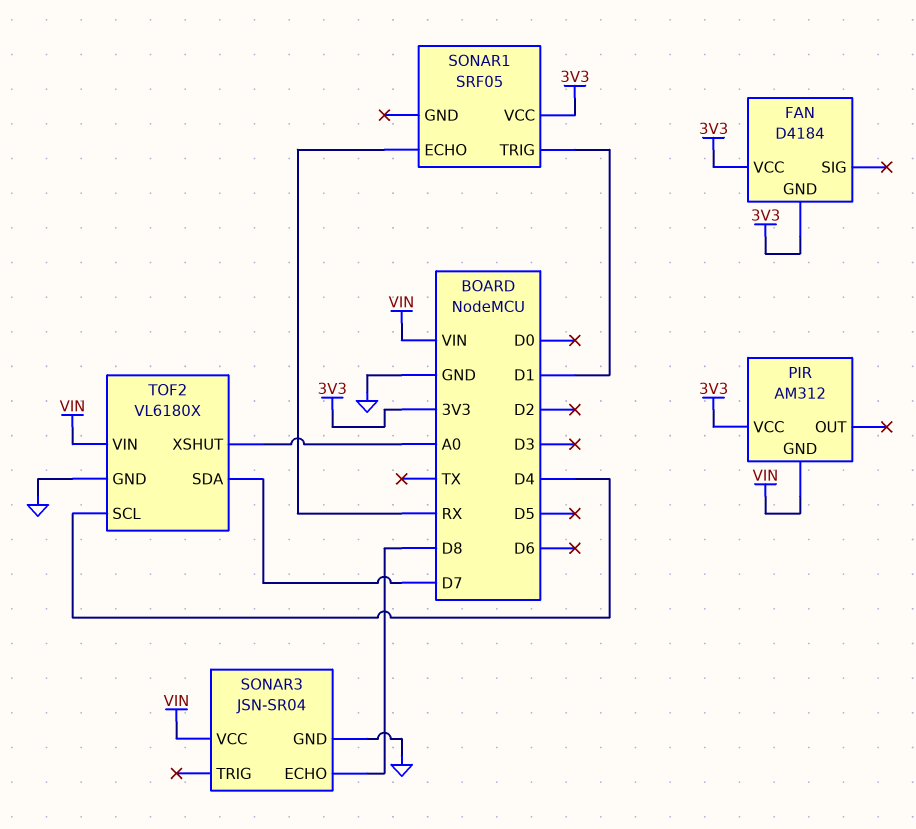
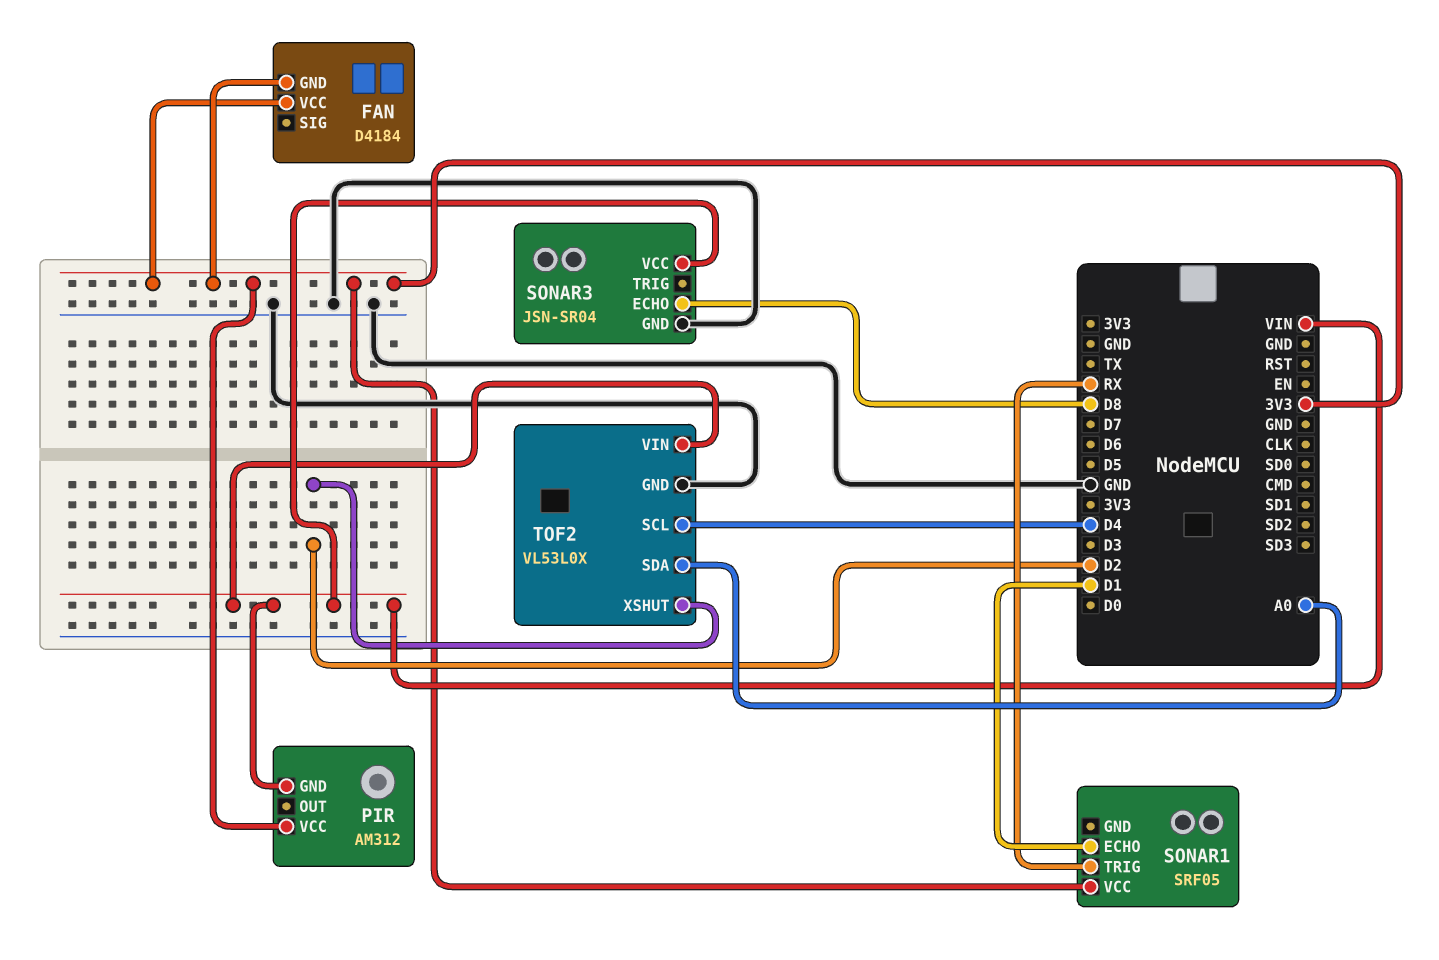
SONAR1 pin ECHO: RX -> D1
SONAR1 pin TRIG: D1 -> RX
TOF2: VL6180X -> VL53L0X
TOF2 pin SDA: D7 -> A0
TOF2 pin XSHUT: A0 -> D2

